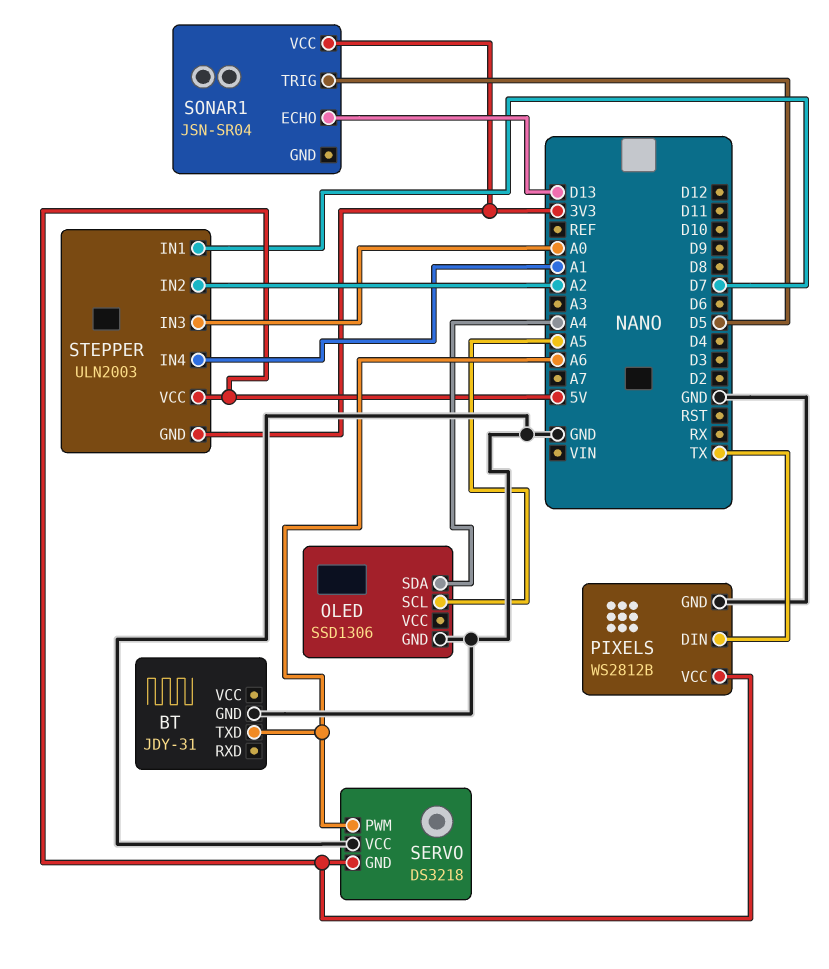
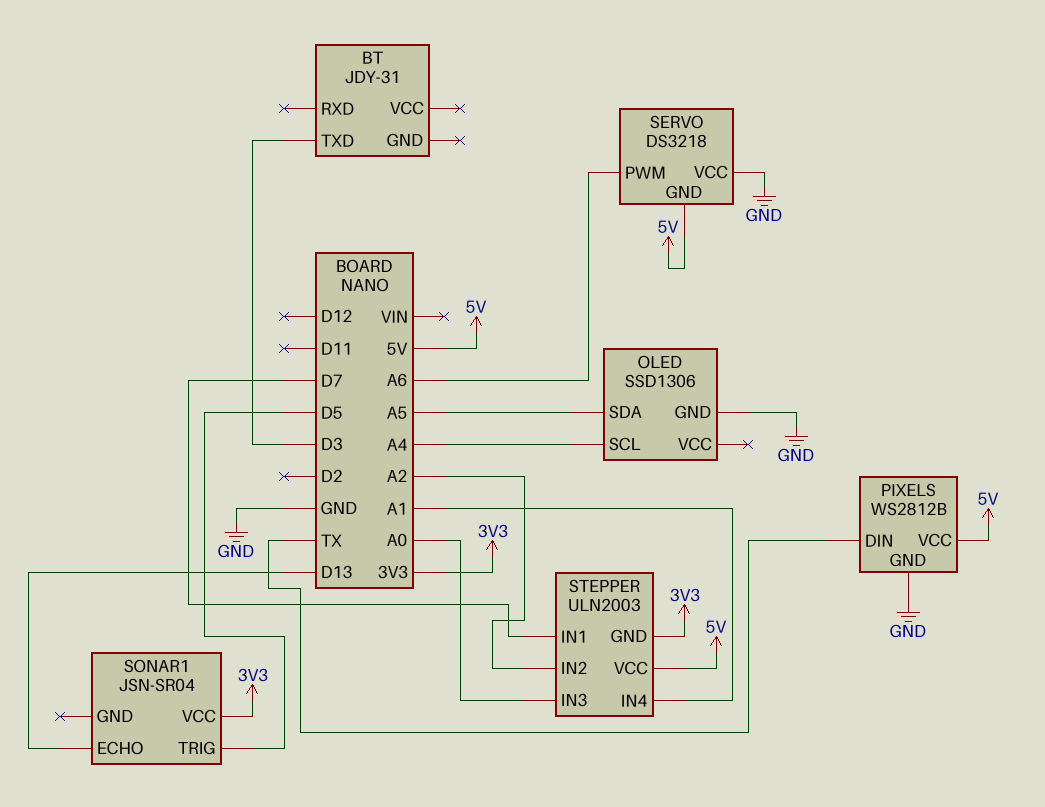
BT pin GND: GND -> none
BT pin TXD: A6 -> D3
OLED pin SCL: A5 -> A4
OLED pin SDA: A4 -> A5

